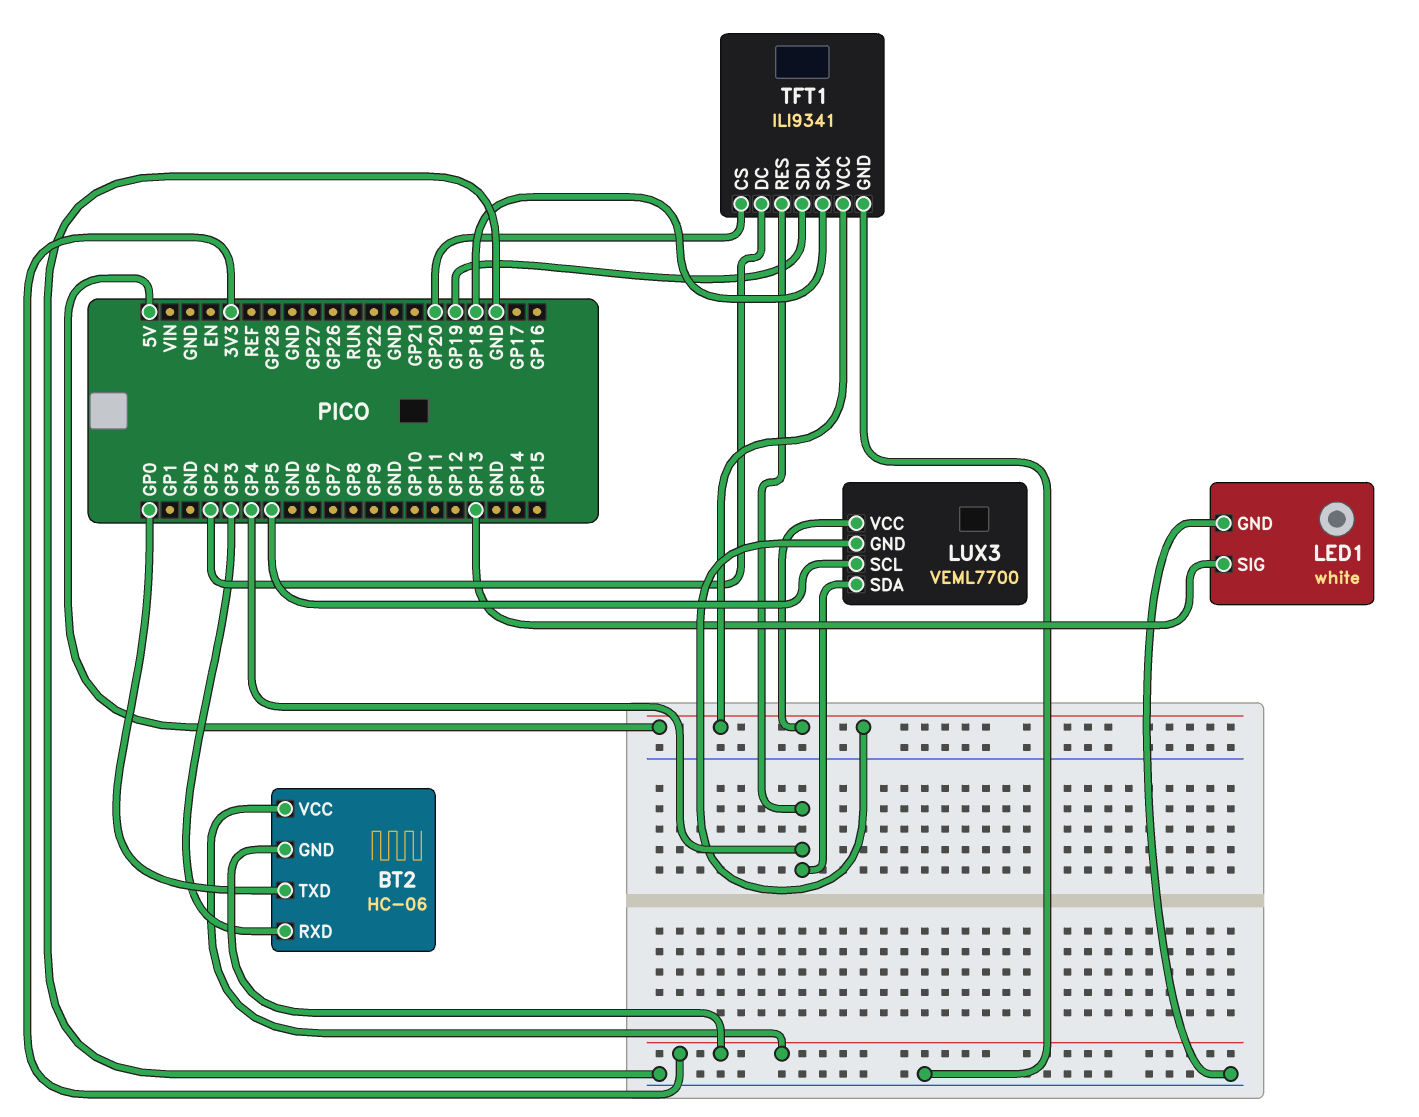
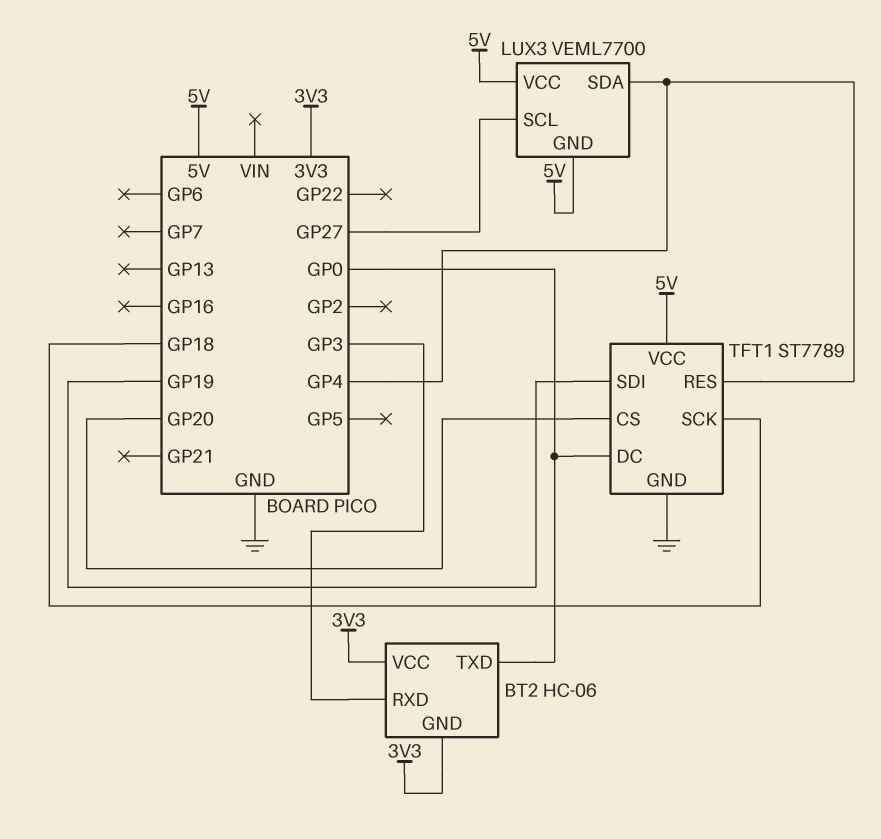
LED1: white -> none
LED1 pin GND: GND -> none
LED1 pin SIG: GP13 -> none
LUX3 pin SCL: GP5 -> GP27
TFT1: ILI9341 -> ST7789
TFT1 pin DC: GP2 -> GP0

